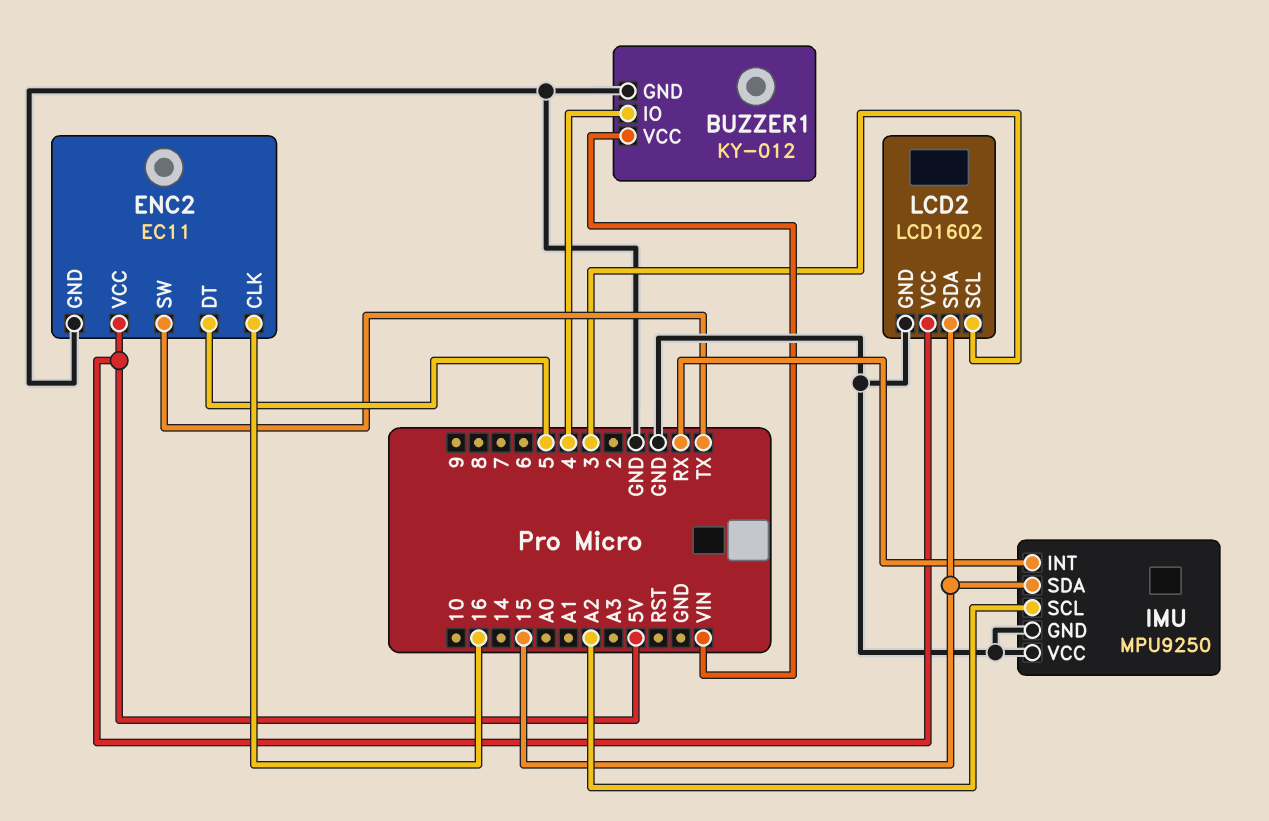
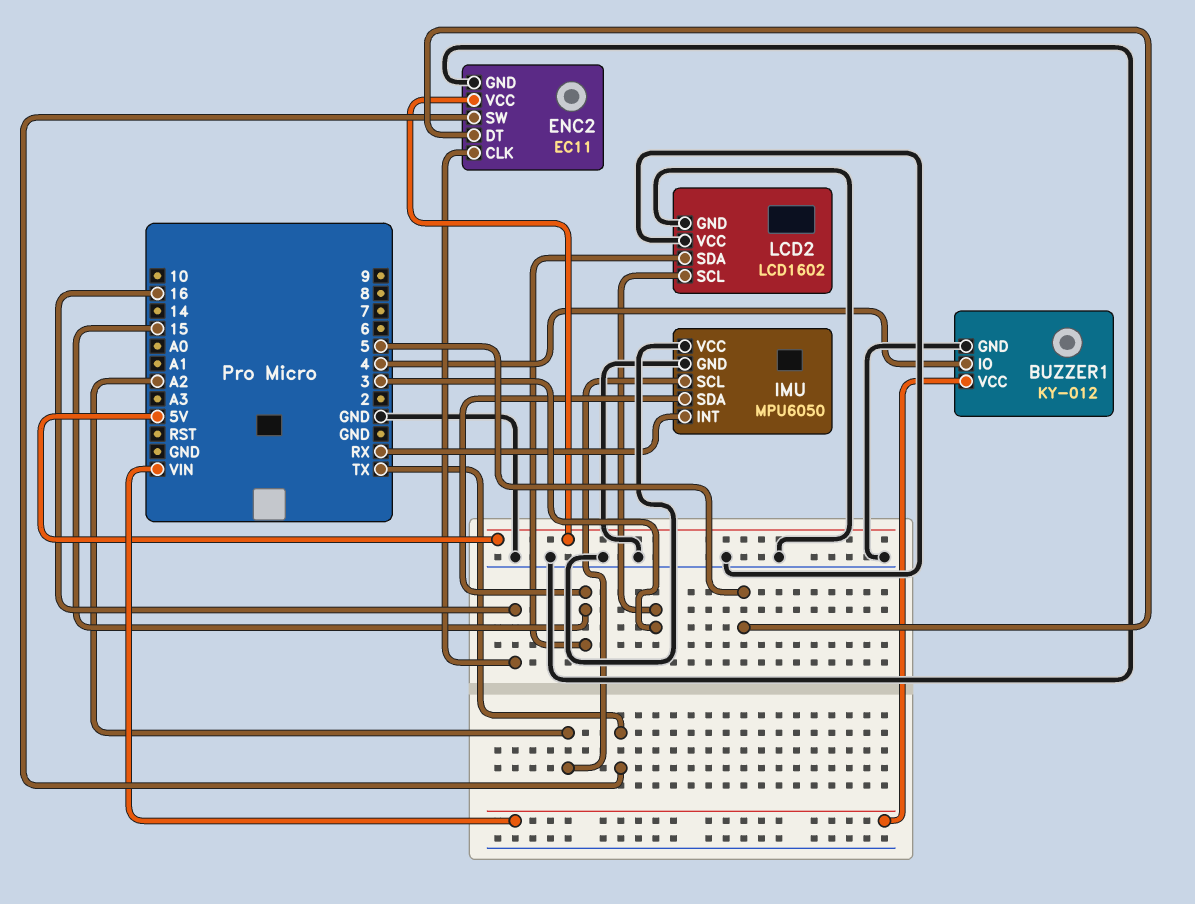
IMU: MPU9250 -> MPU6050
LCD2 pin VCC: 5V -> GND

